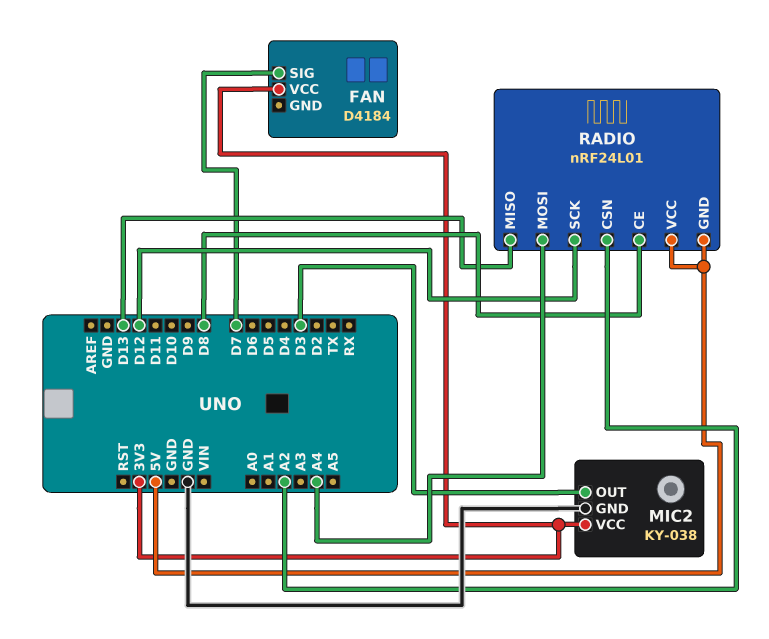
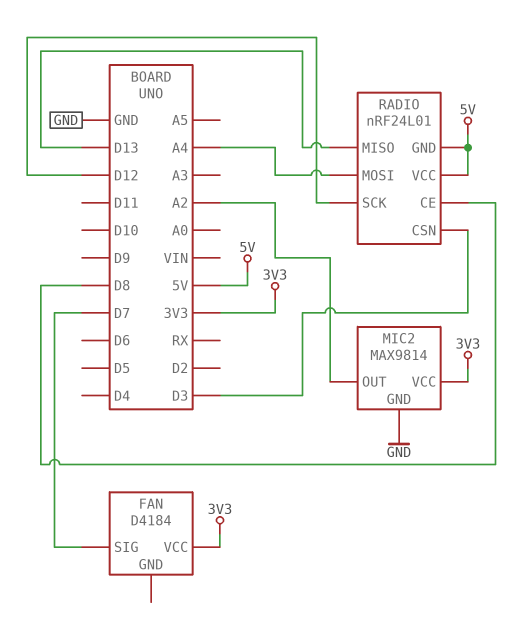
MIC2: KY-038 -> MAX9814
MIC2 pin OUT: D3 -> A2
RADIO pin CSN: A2 -> D3

